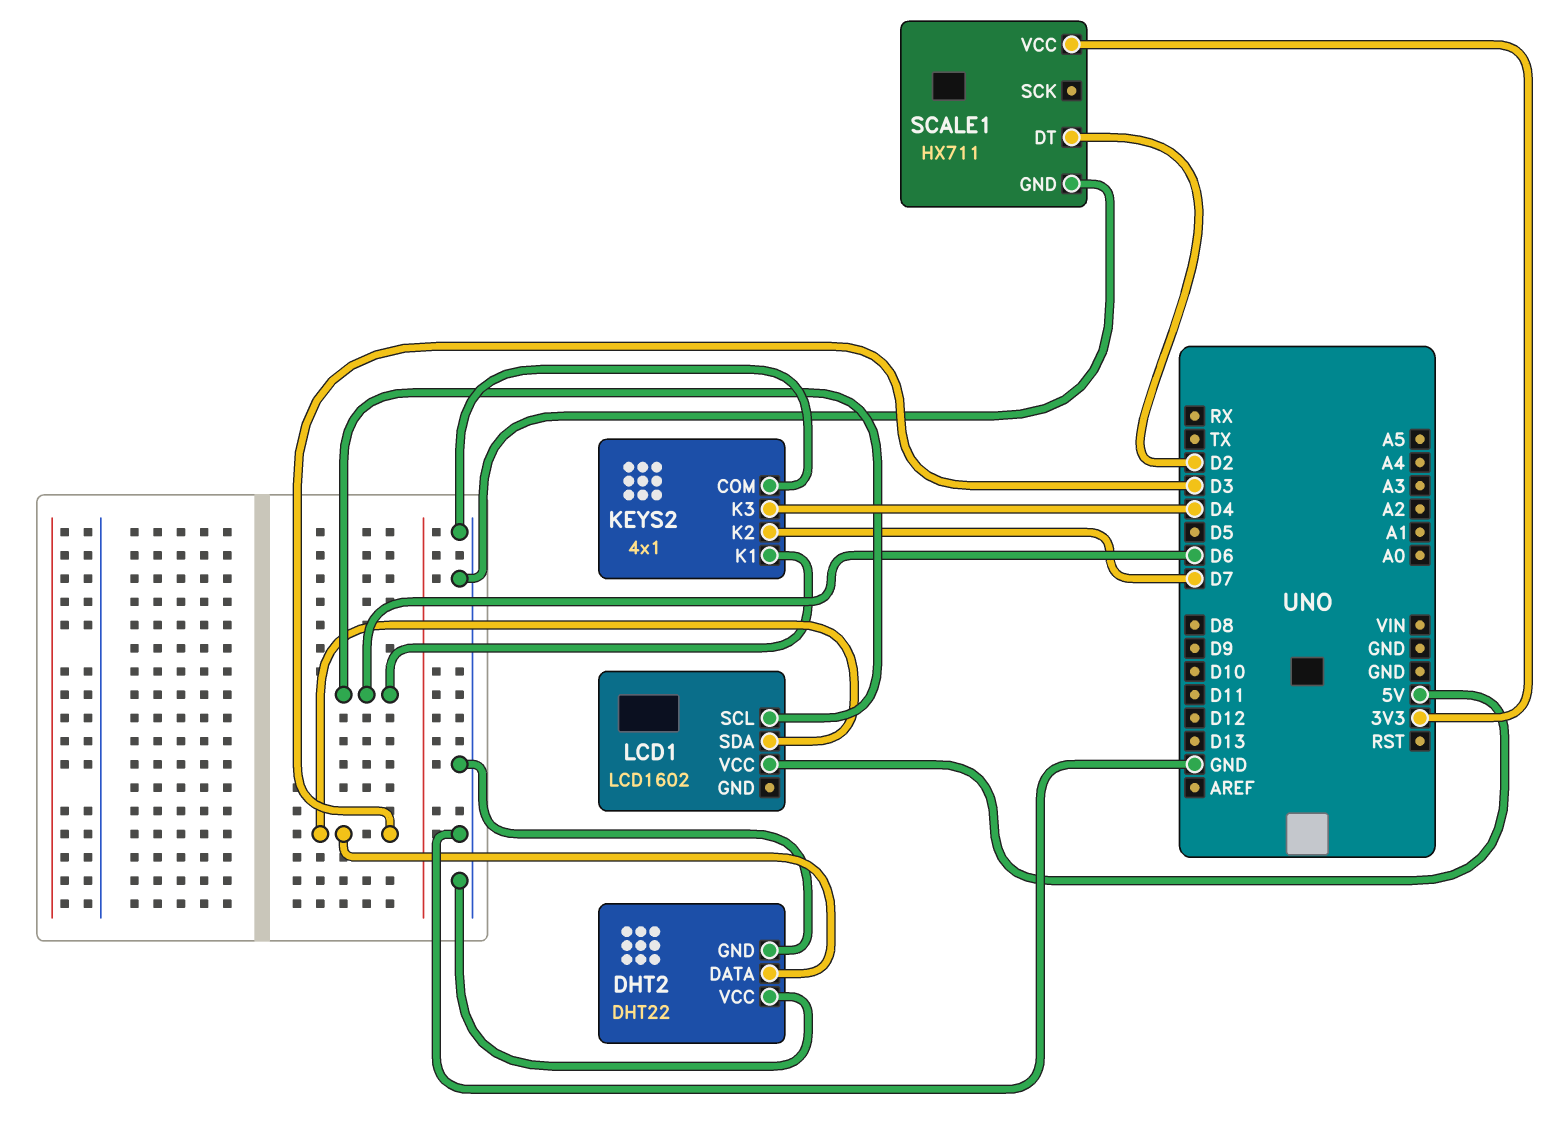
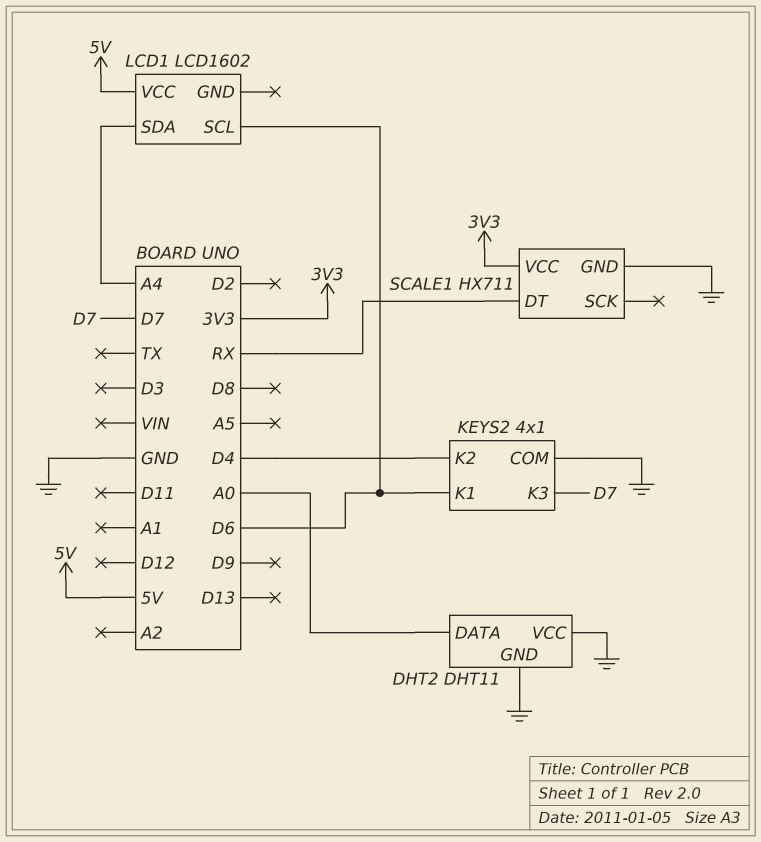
DHT2: DHT22 -> DHT11
DHT2 pin DATA: D3 -> A0
KEYS2 pin K2: D7 -> D4
KEYS2 pin K3: D4 -> D7
LCD1 pin SDA: D3 -> A4
SCALE1 pin DT: D2 -> RX

